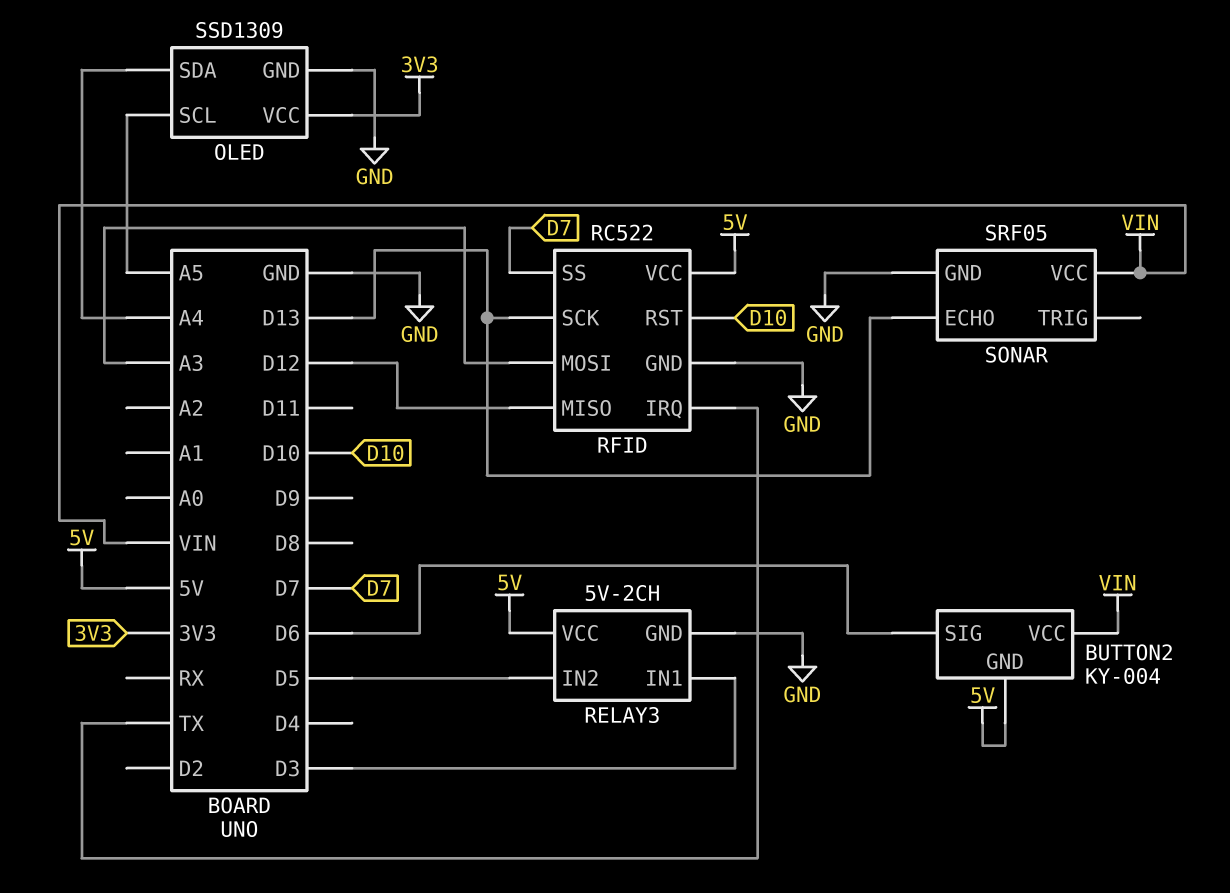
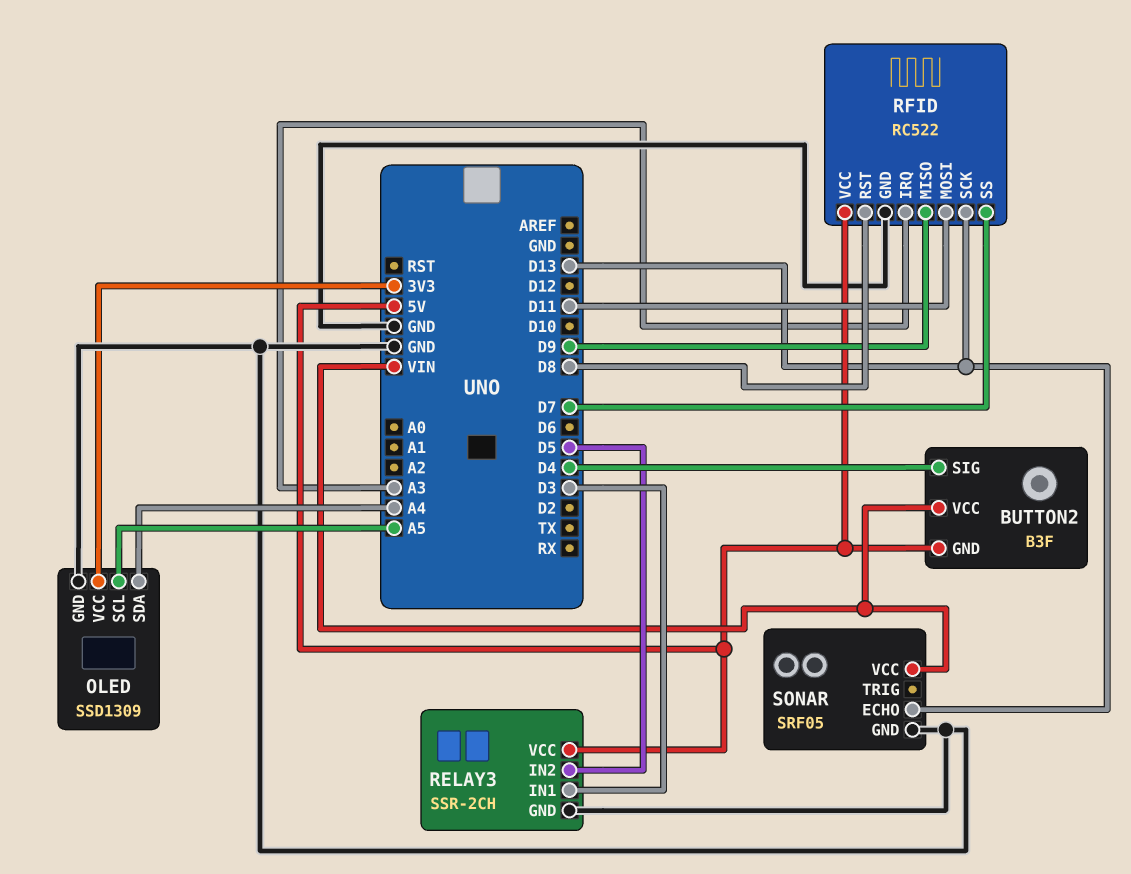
BUTTON2: KY-004 -> B3F
BUTTON2 pin SIG: D6 -> D4
RELAY3: 5V-2CH -> SSR-2CH
RFID pin IRQ: TX -> A3
RFID pin MISO: D12 -> D9
RFID pin MOSI: A3 -> D11
RFID pin RST: D10 -> D8

